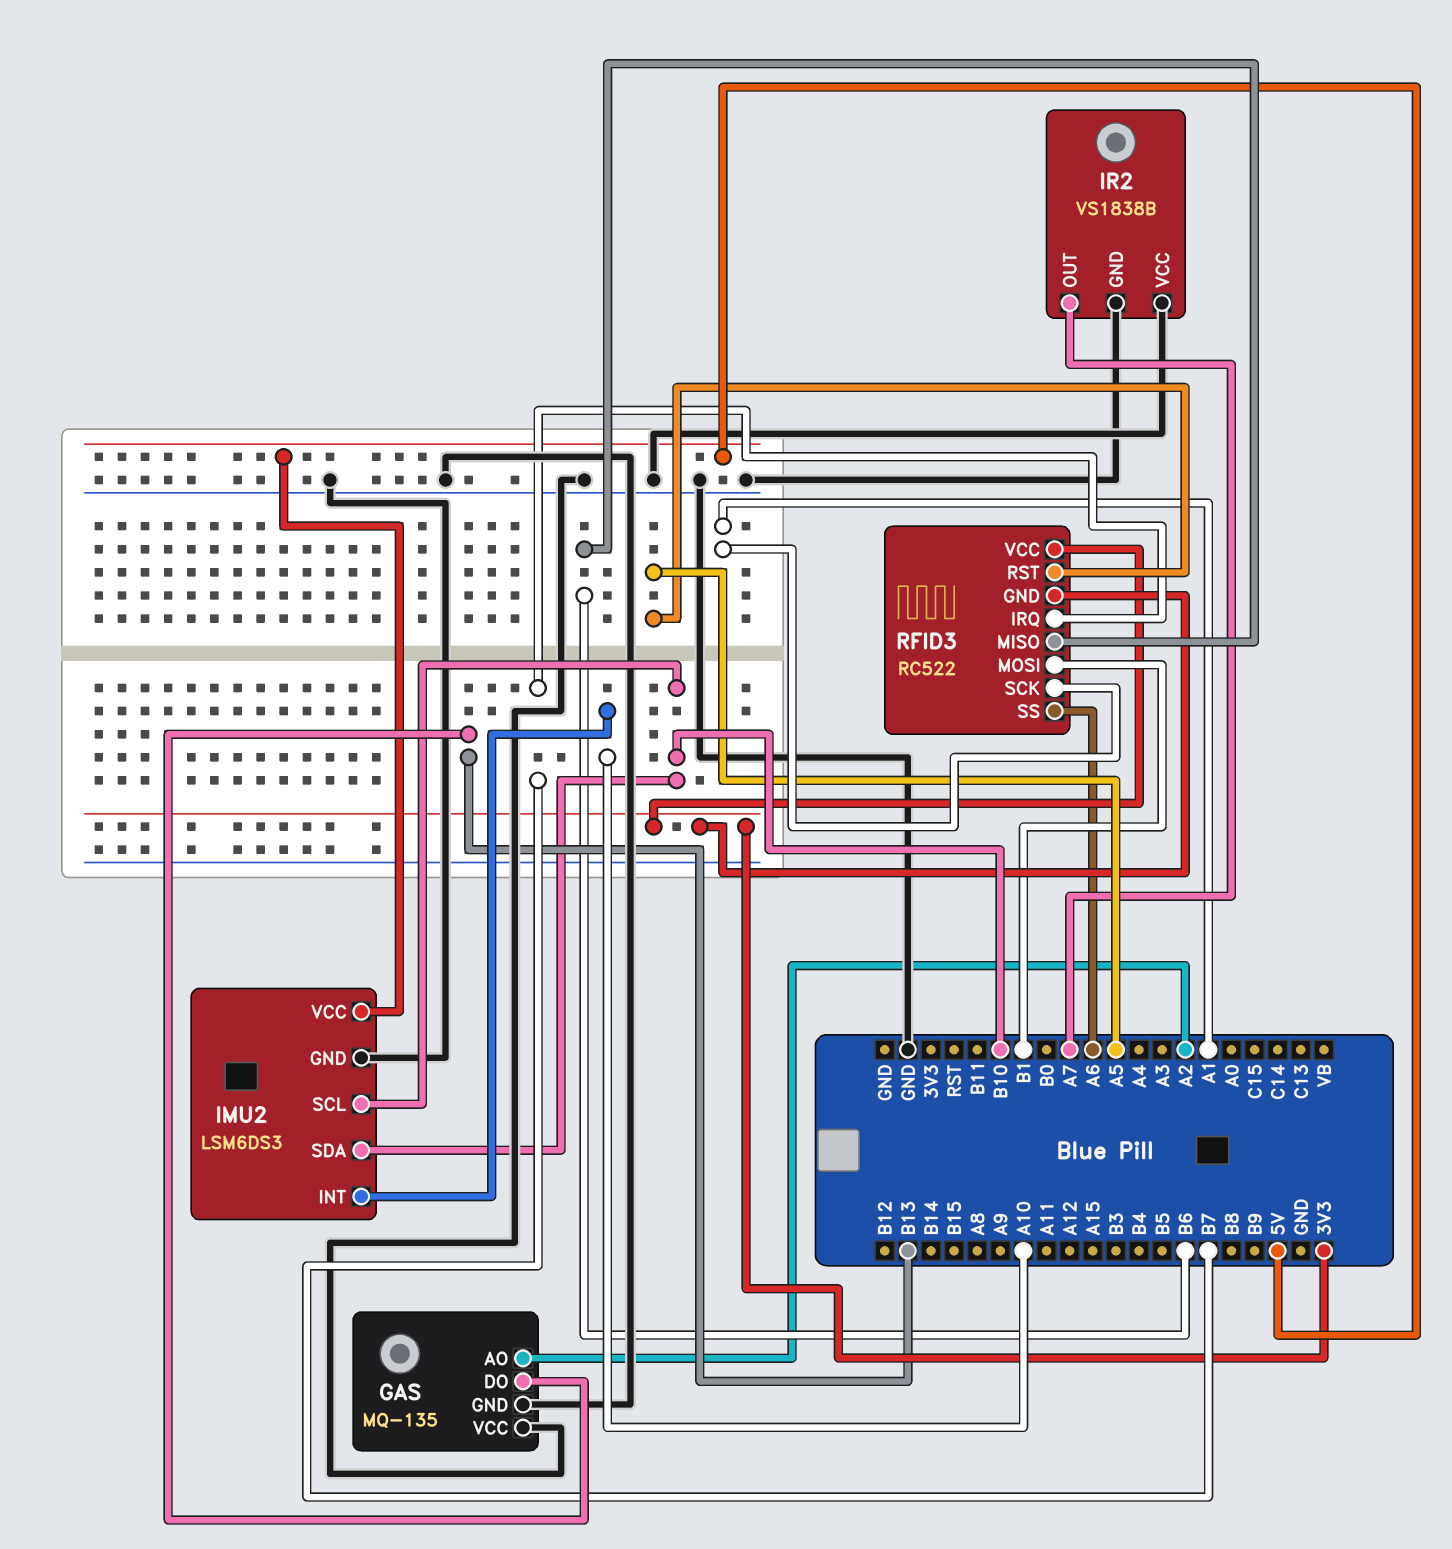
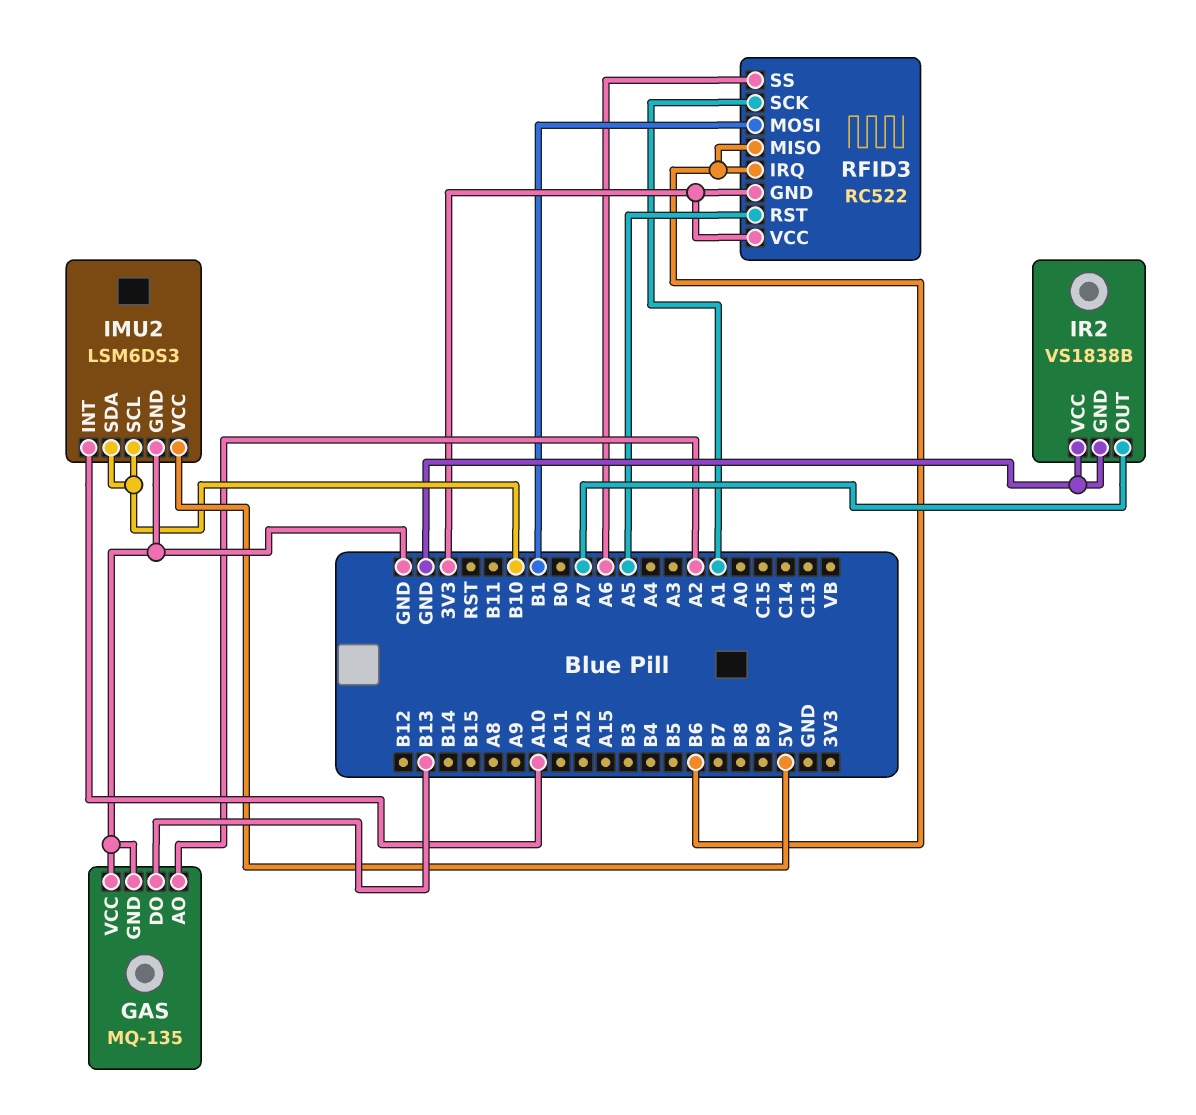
RFID3 pin IRQ: B7 -> B6

